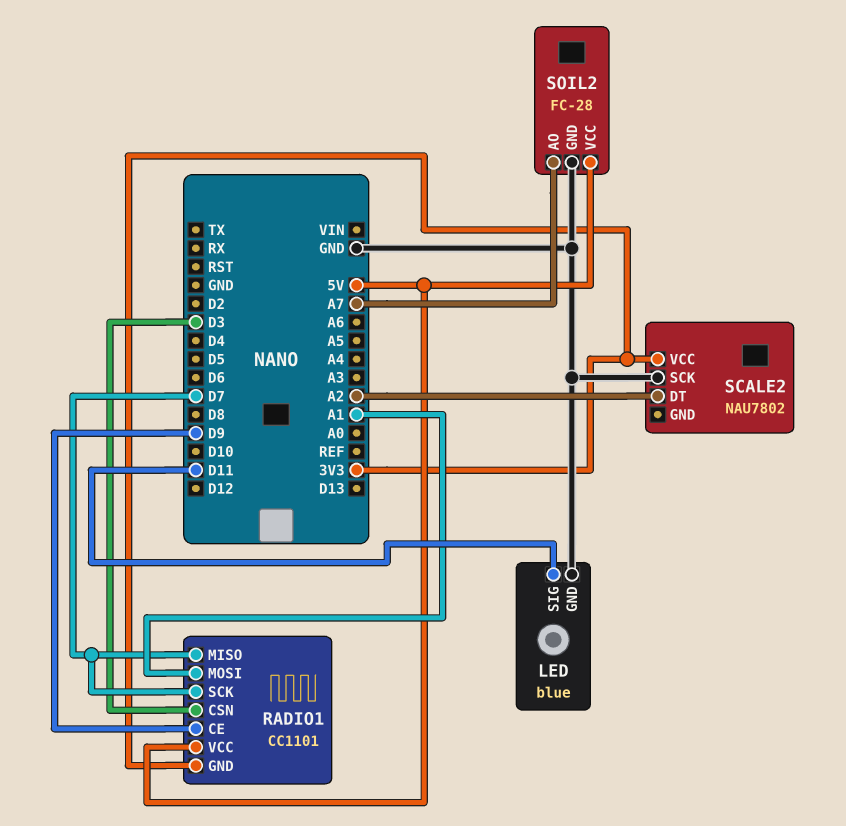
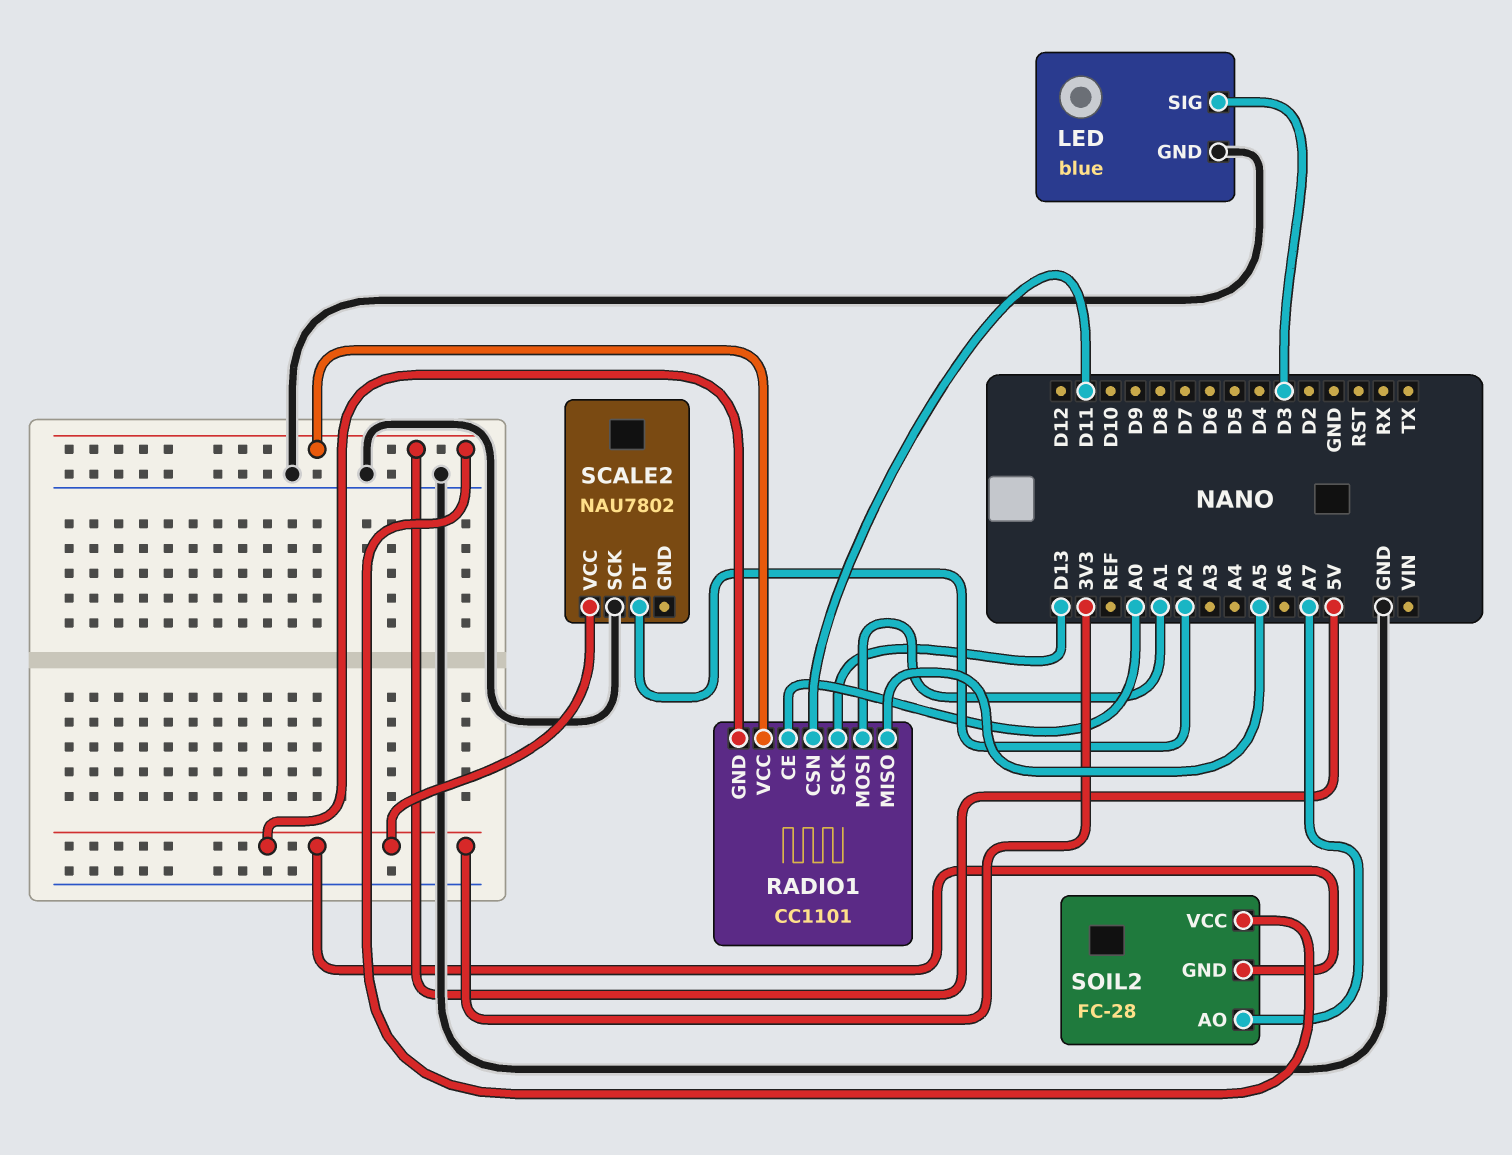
LED pin SIG: D11 -> D3
RADIO1 pin CE: D9 -> A0
RADIO1 pin CSN: D3 -> D11
RADIO1 pin MISO: D7 -> A5
RADIO1 pin SCK: D7 -> D13
SOIL2 pin GND: GND -> 3V3

